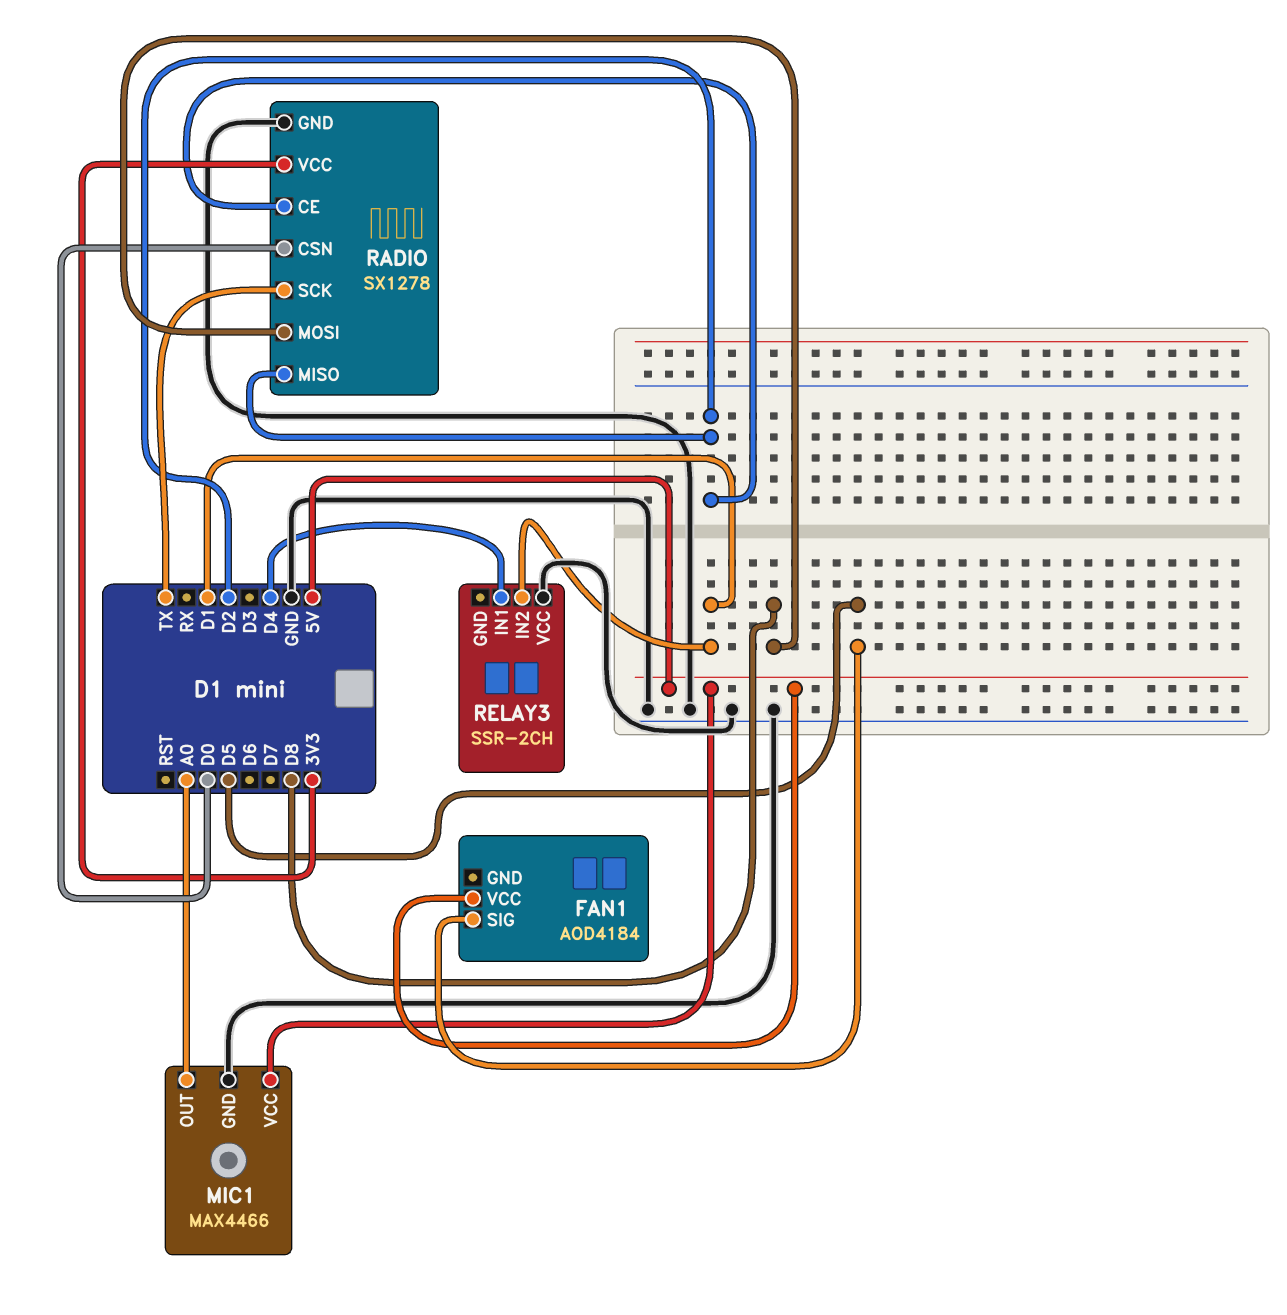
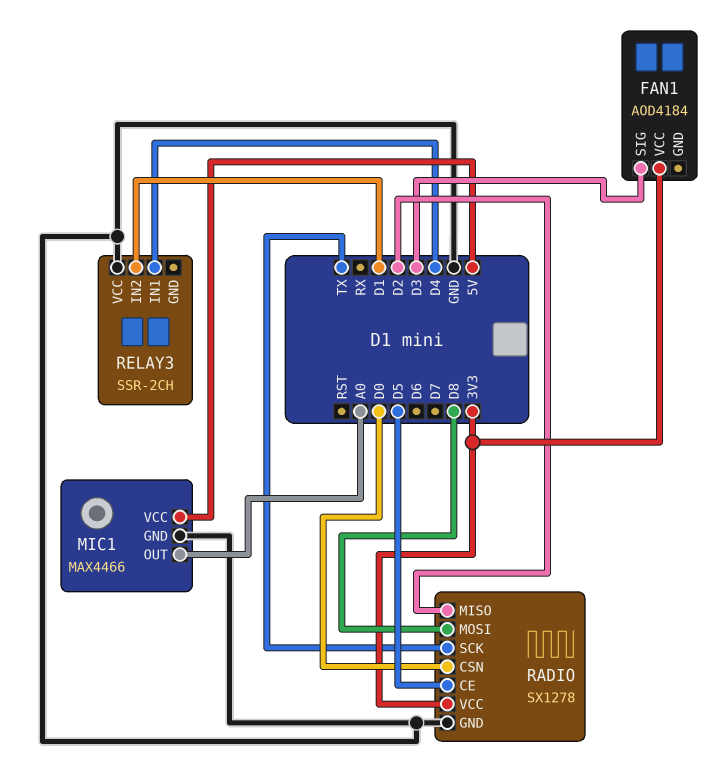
FAN1 pin SIG: D5 -> D3
FAN1 pin VCC: 5V -> 3V3
RADIO pin CE: D2 -> D5

